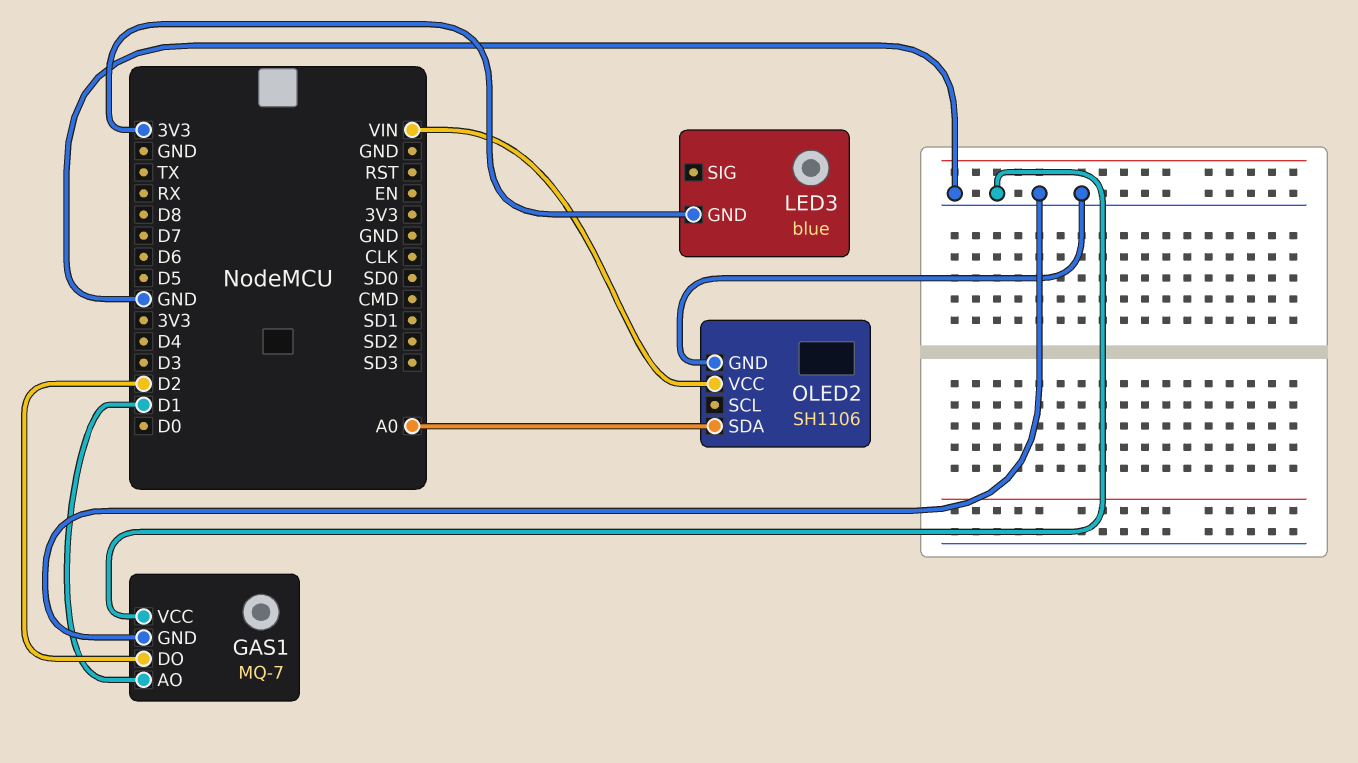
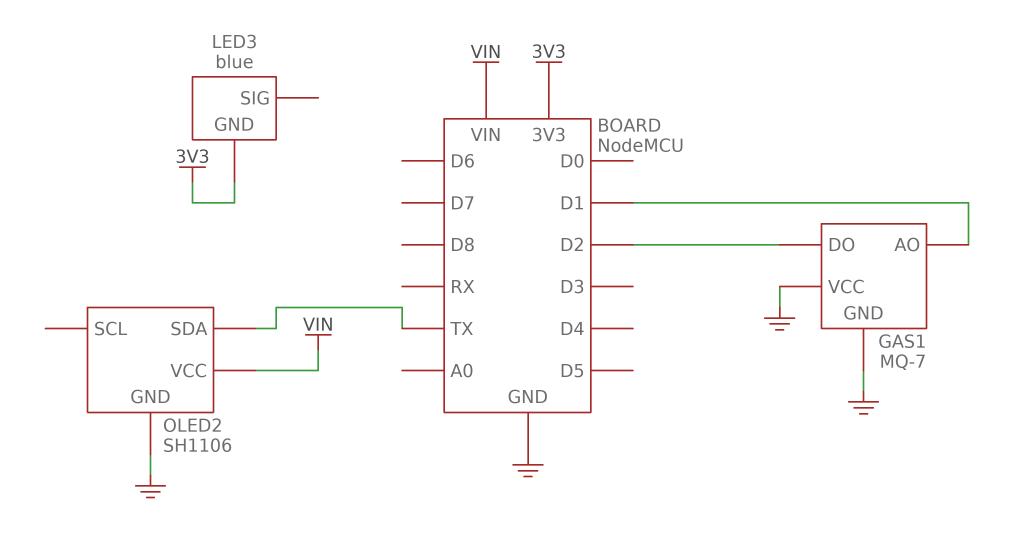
OLED2 pin SDA: A0 -> TX

